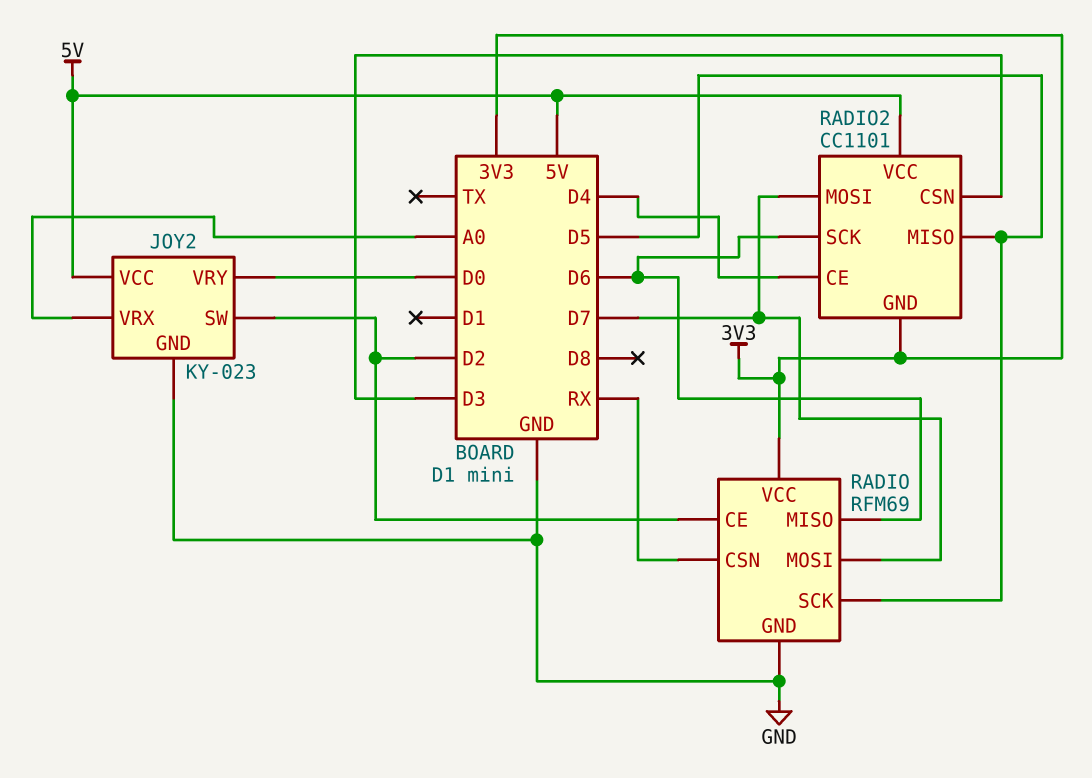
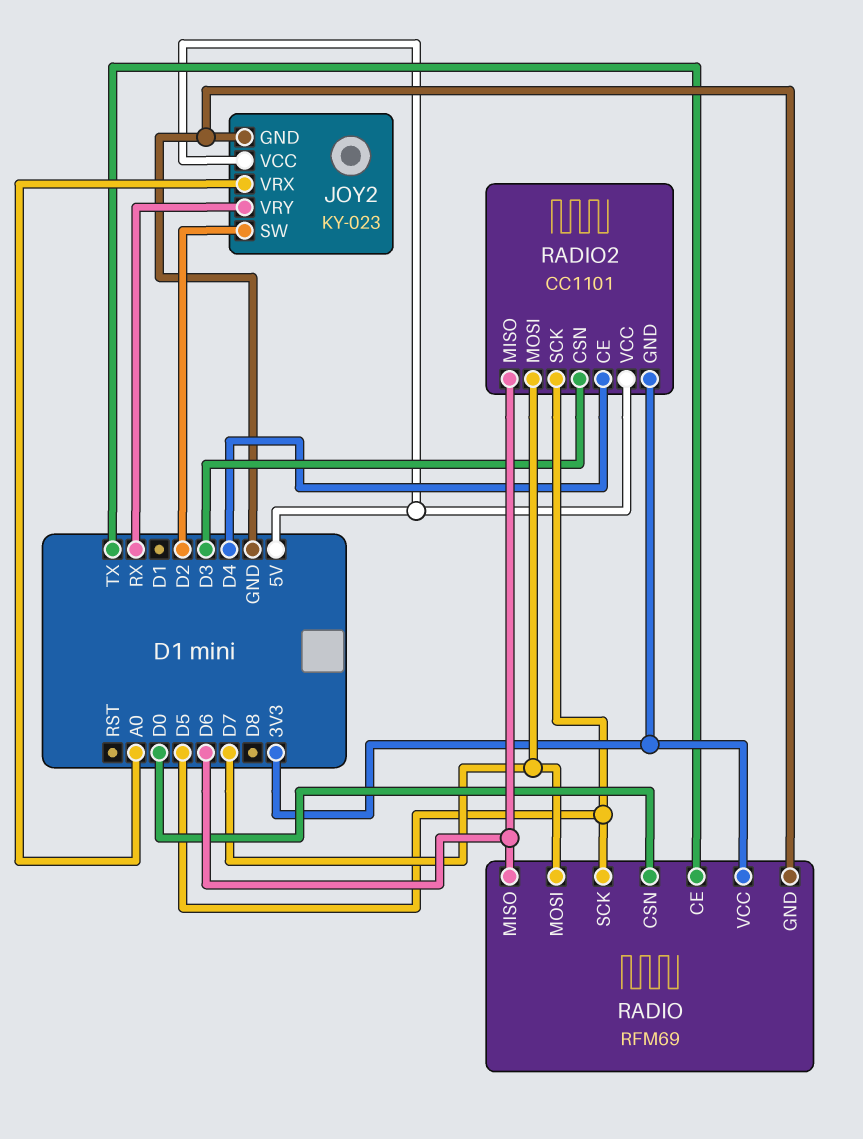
JOY2 pin VRY: D0 -> RX
RADIO pin CE: D2 -> TX
RADIO pin CSN: RX -> D0
RADIO2 pin MISO: D5 -> D6
RADIO2 pin SCK: D6 -> D5

